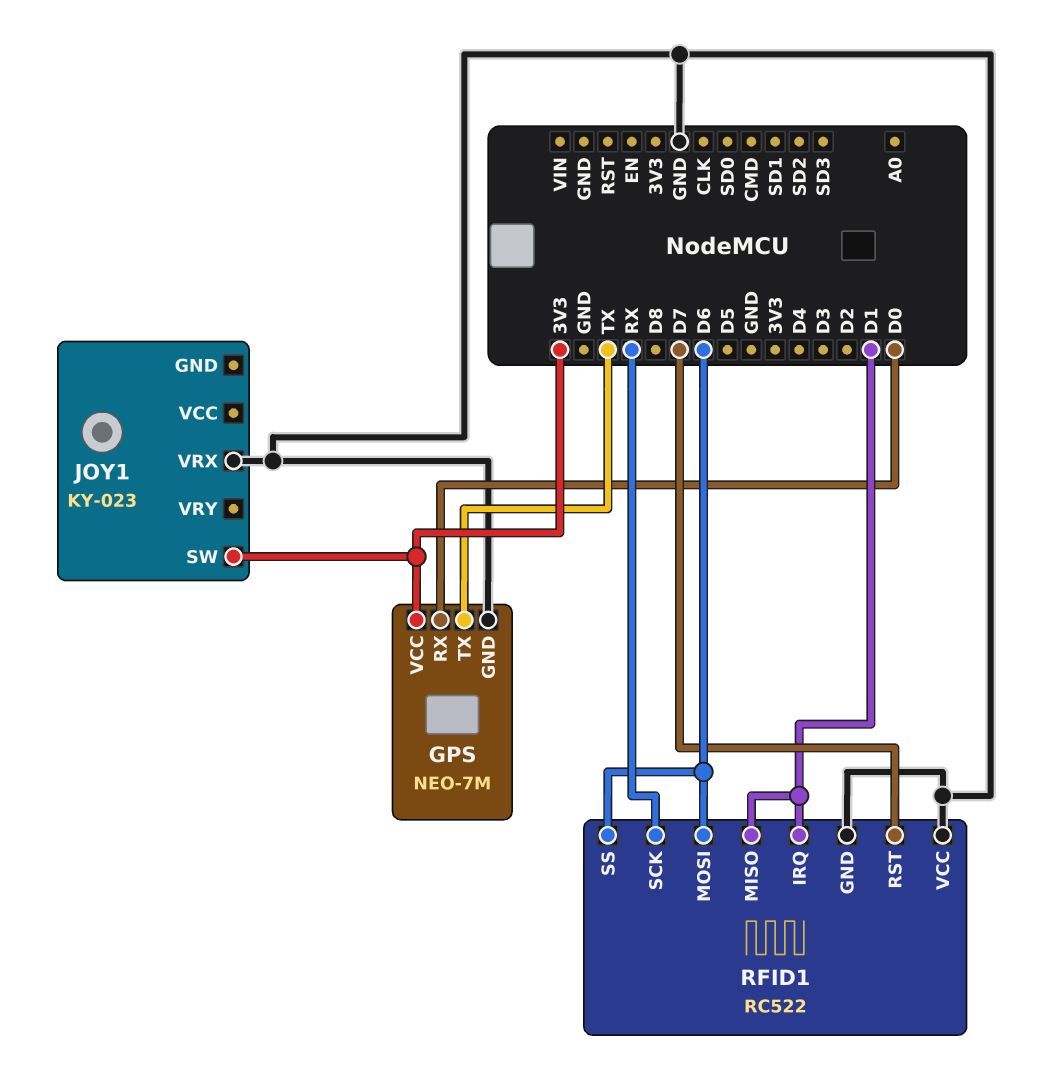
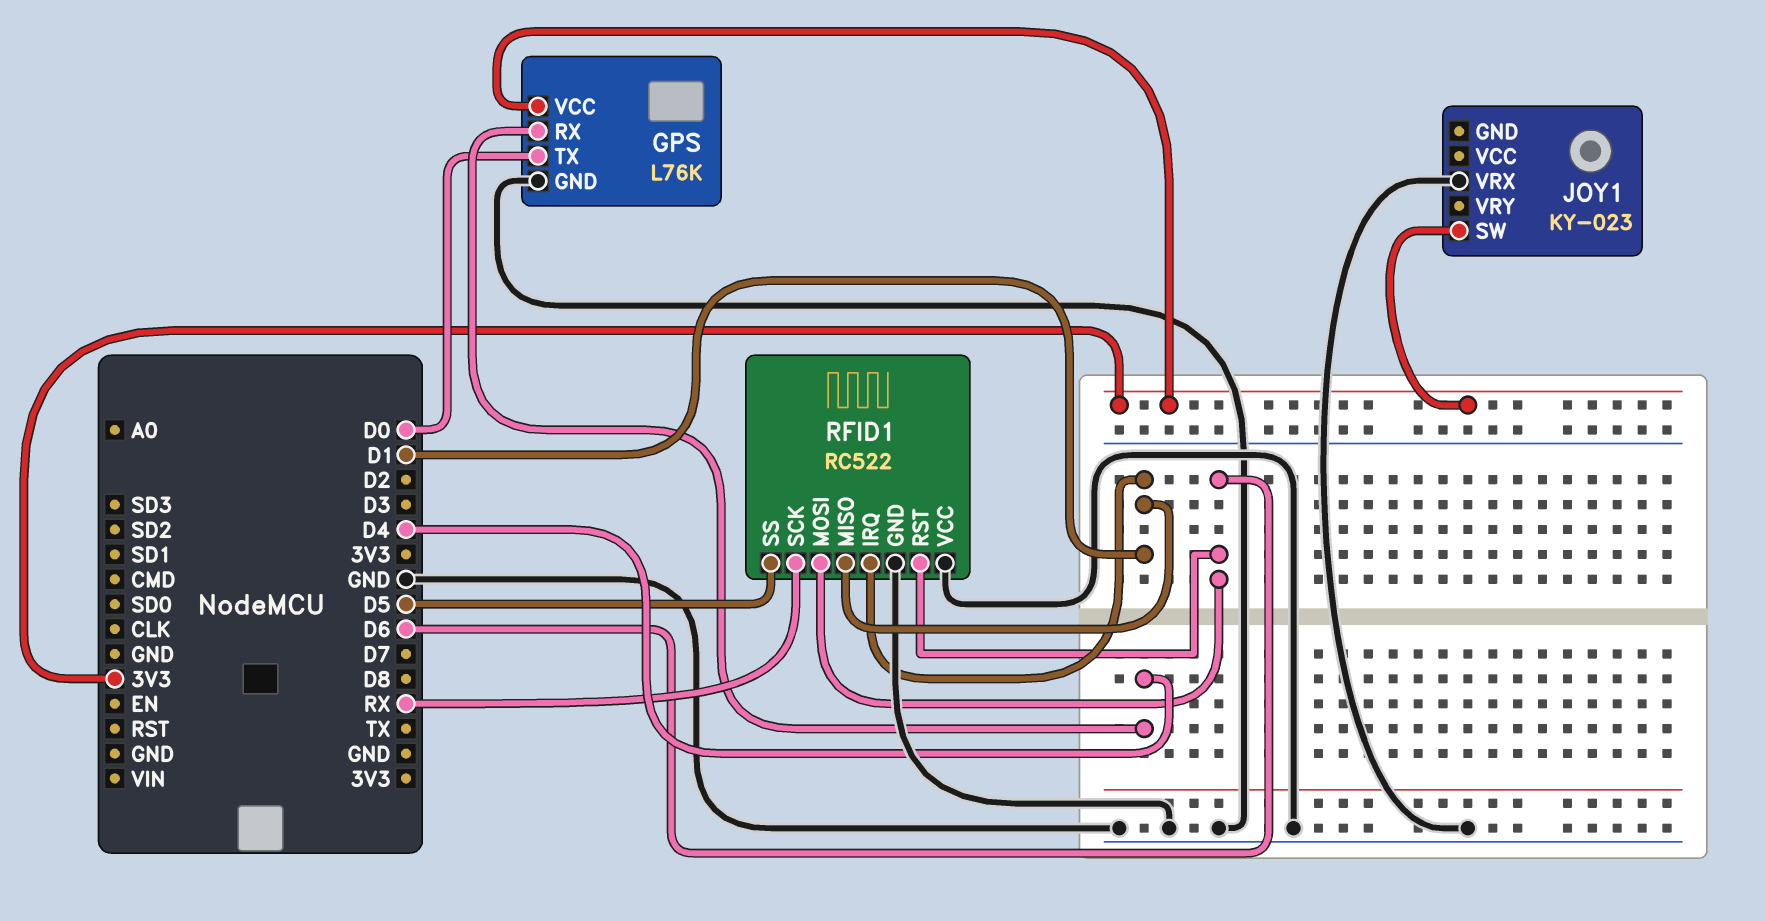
GPS: NEO-7M -> L76K
GPS pin RX: D0 -> D4
GPS pin TX: TX -> D0
RFID1 pin RST: D7 -> D6
RFID1 pin SS: D6 -> D5

